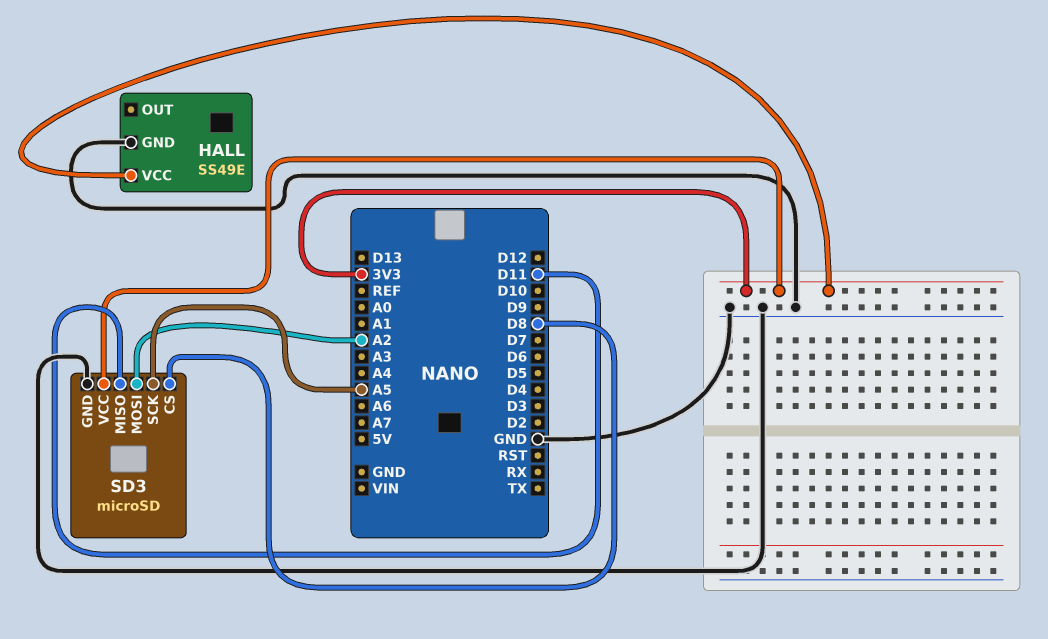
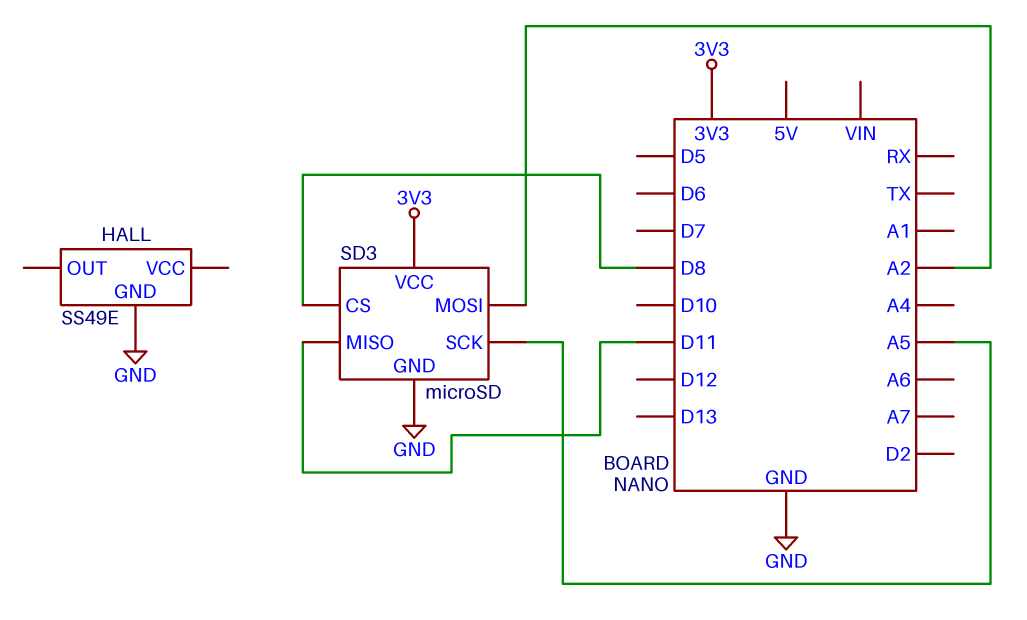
HALL pin VCC: 3V3 -> none

